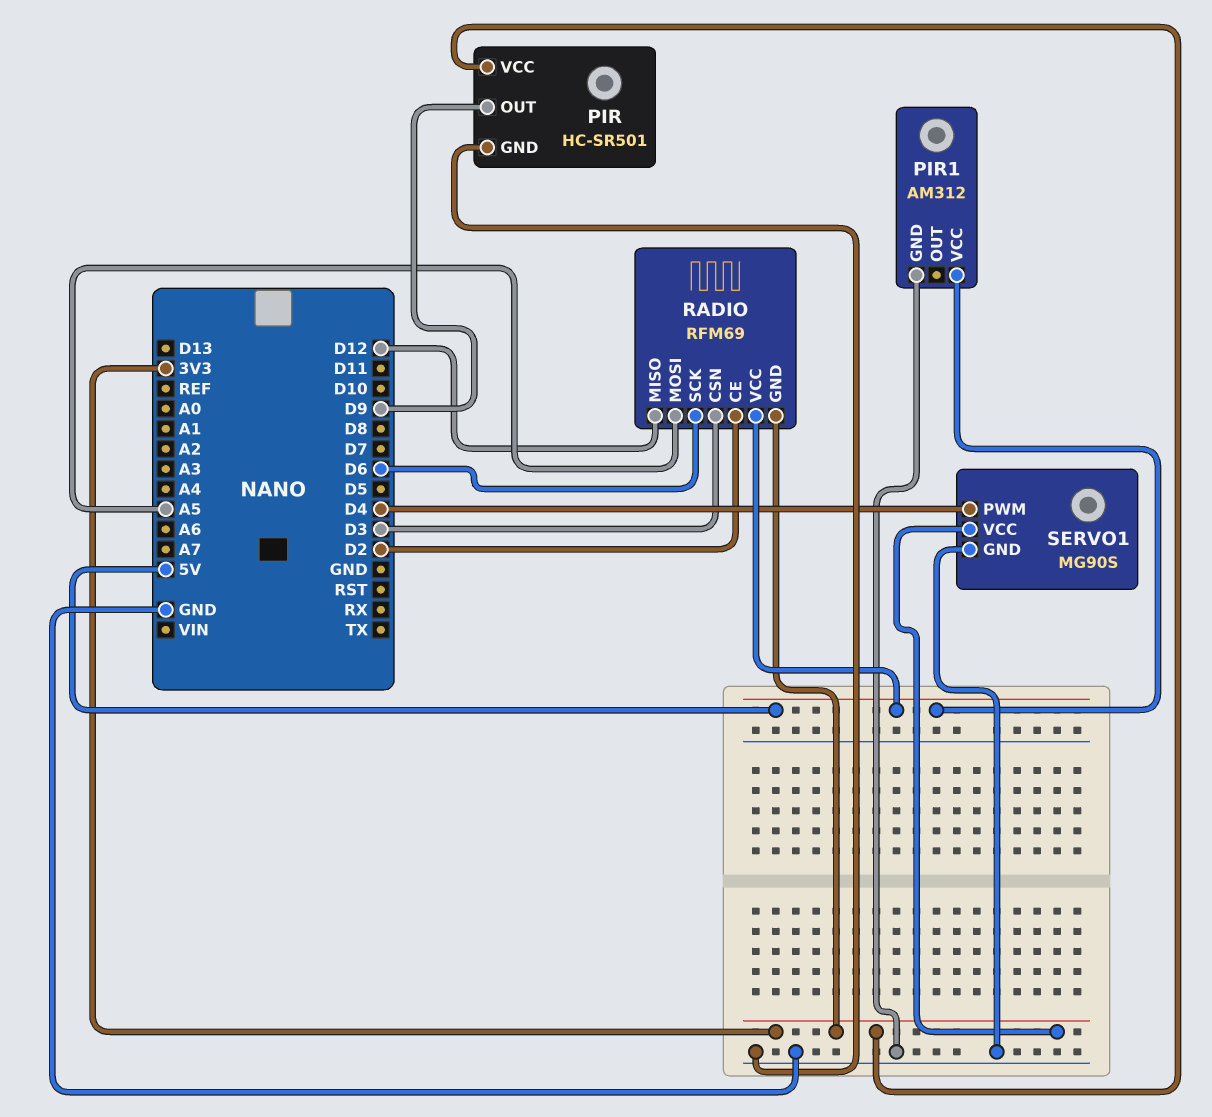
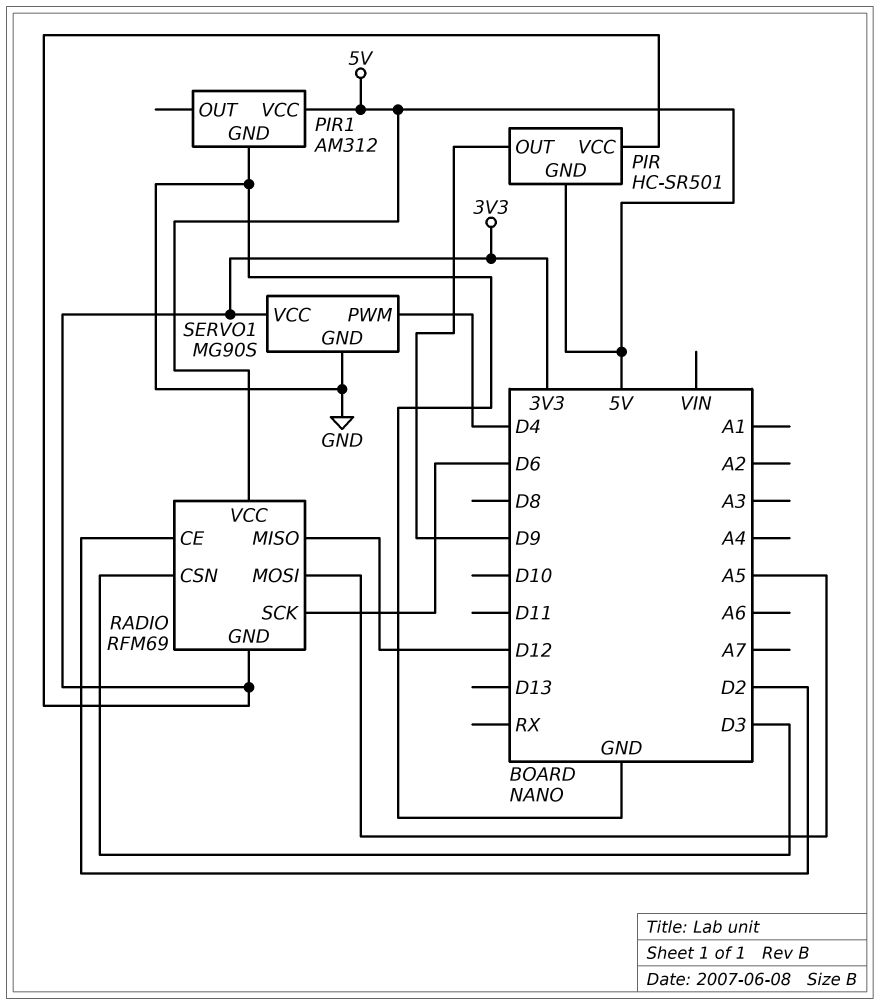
PIR pin GND: GND -> 5V

